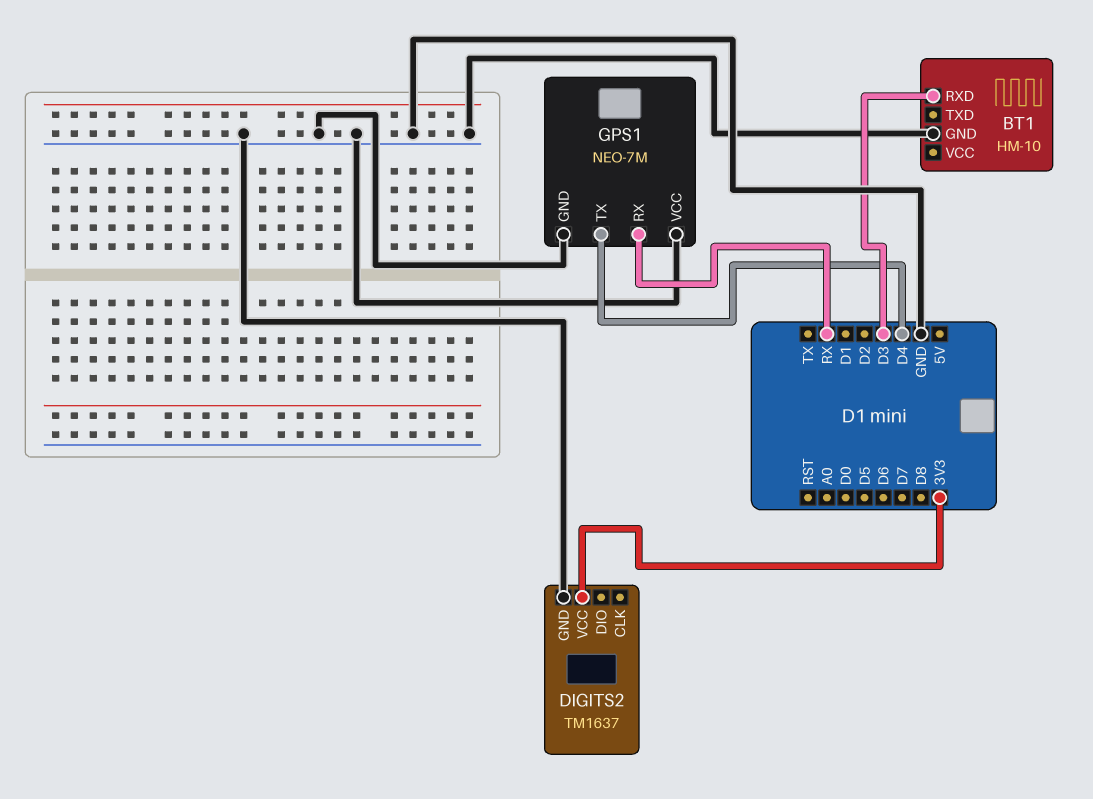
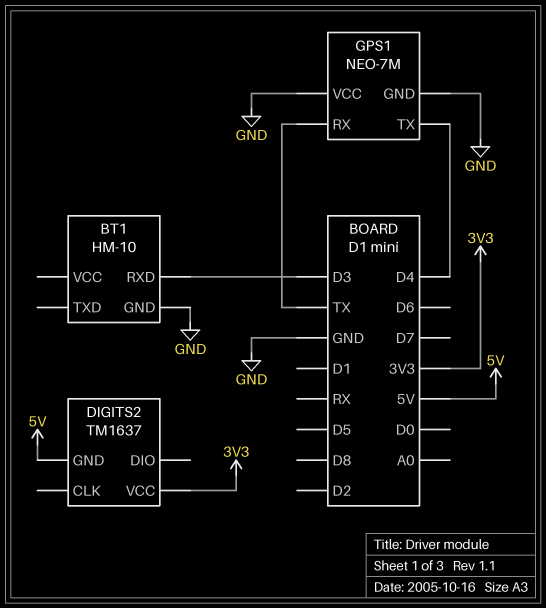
DIGITS2 pin GND: GND -> 5V
GPS1 pin RX: RX -> TX

